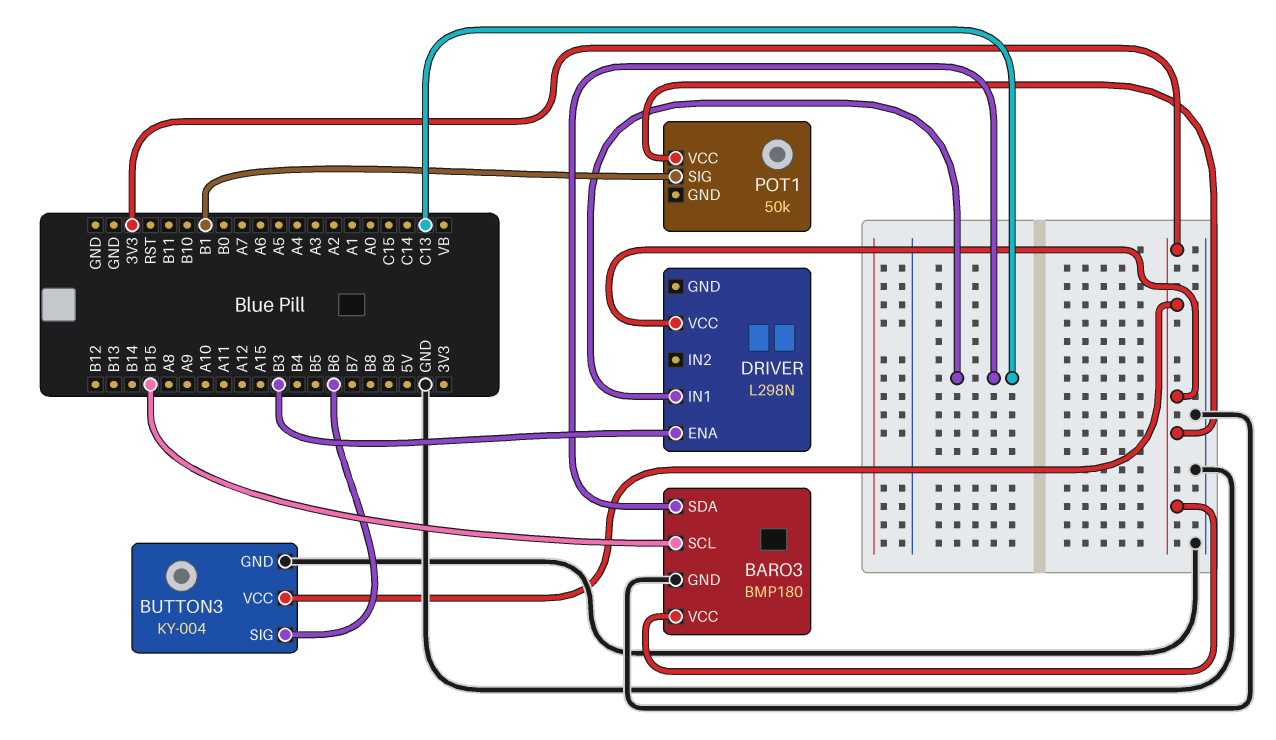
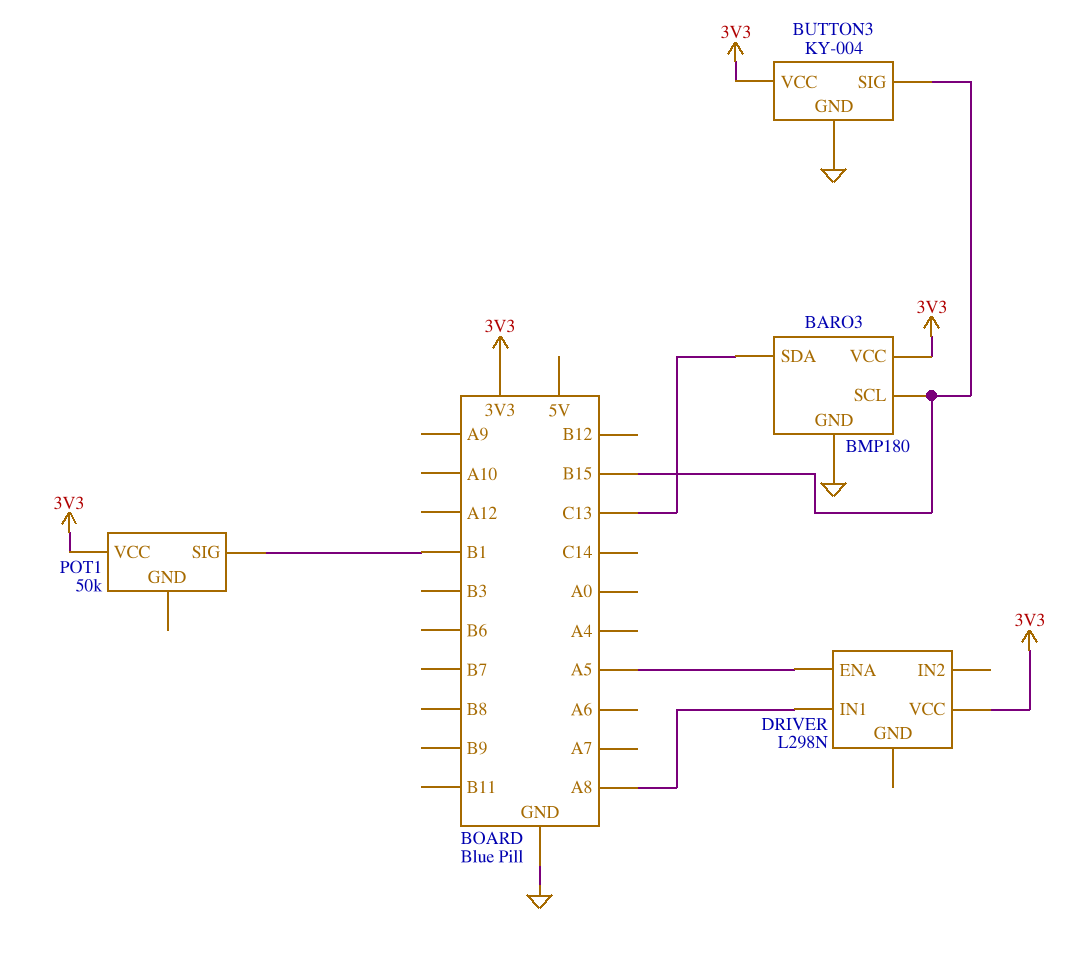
BUTTON3 pin SIG: B6 -> B15
DRIVER pin ENA: B3 -> A5
DRIVER pin IN1: C13 -> A8

